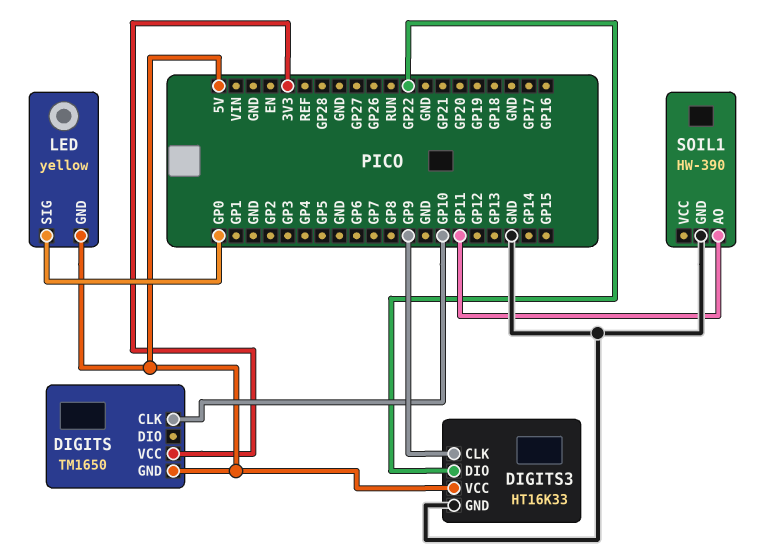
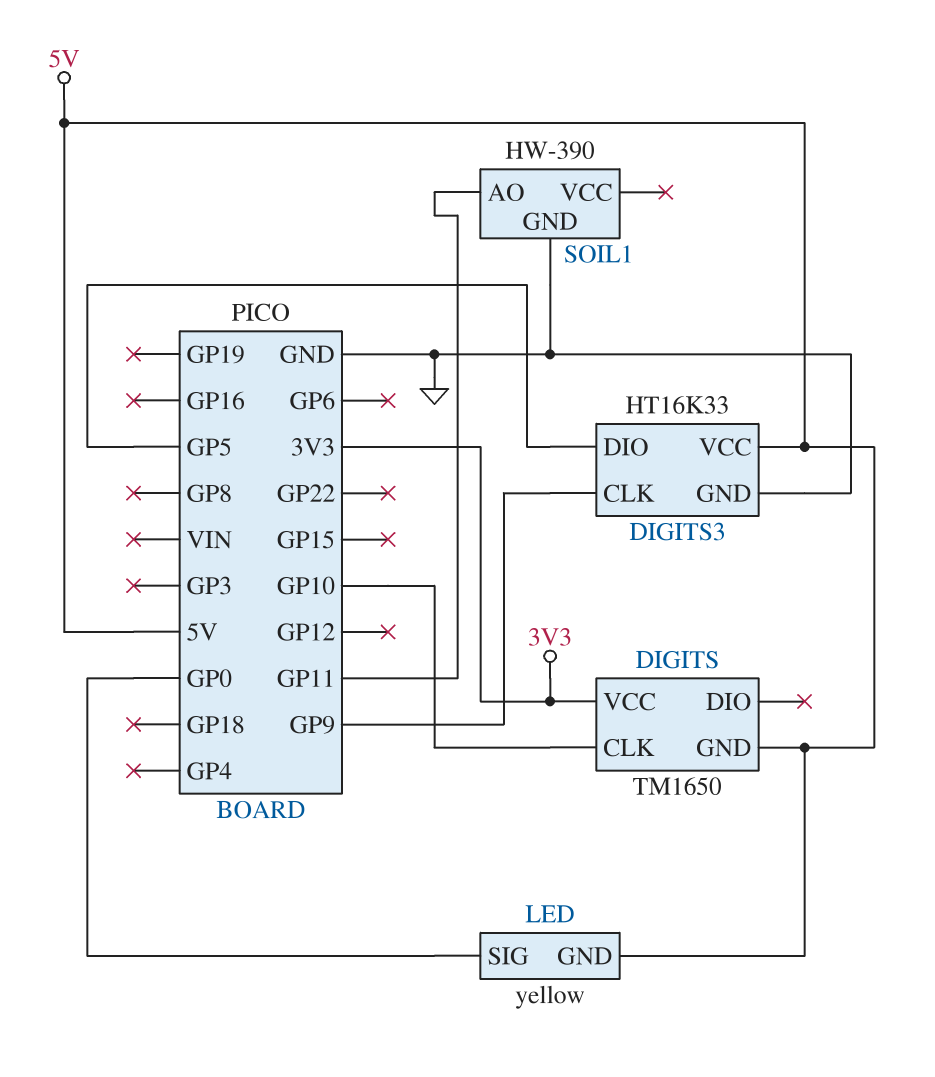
DIGITS3 pin DIO: GP22 -> GP5

